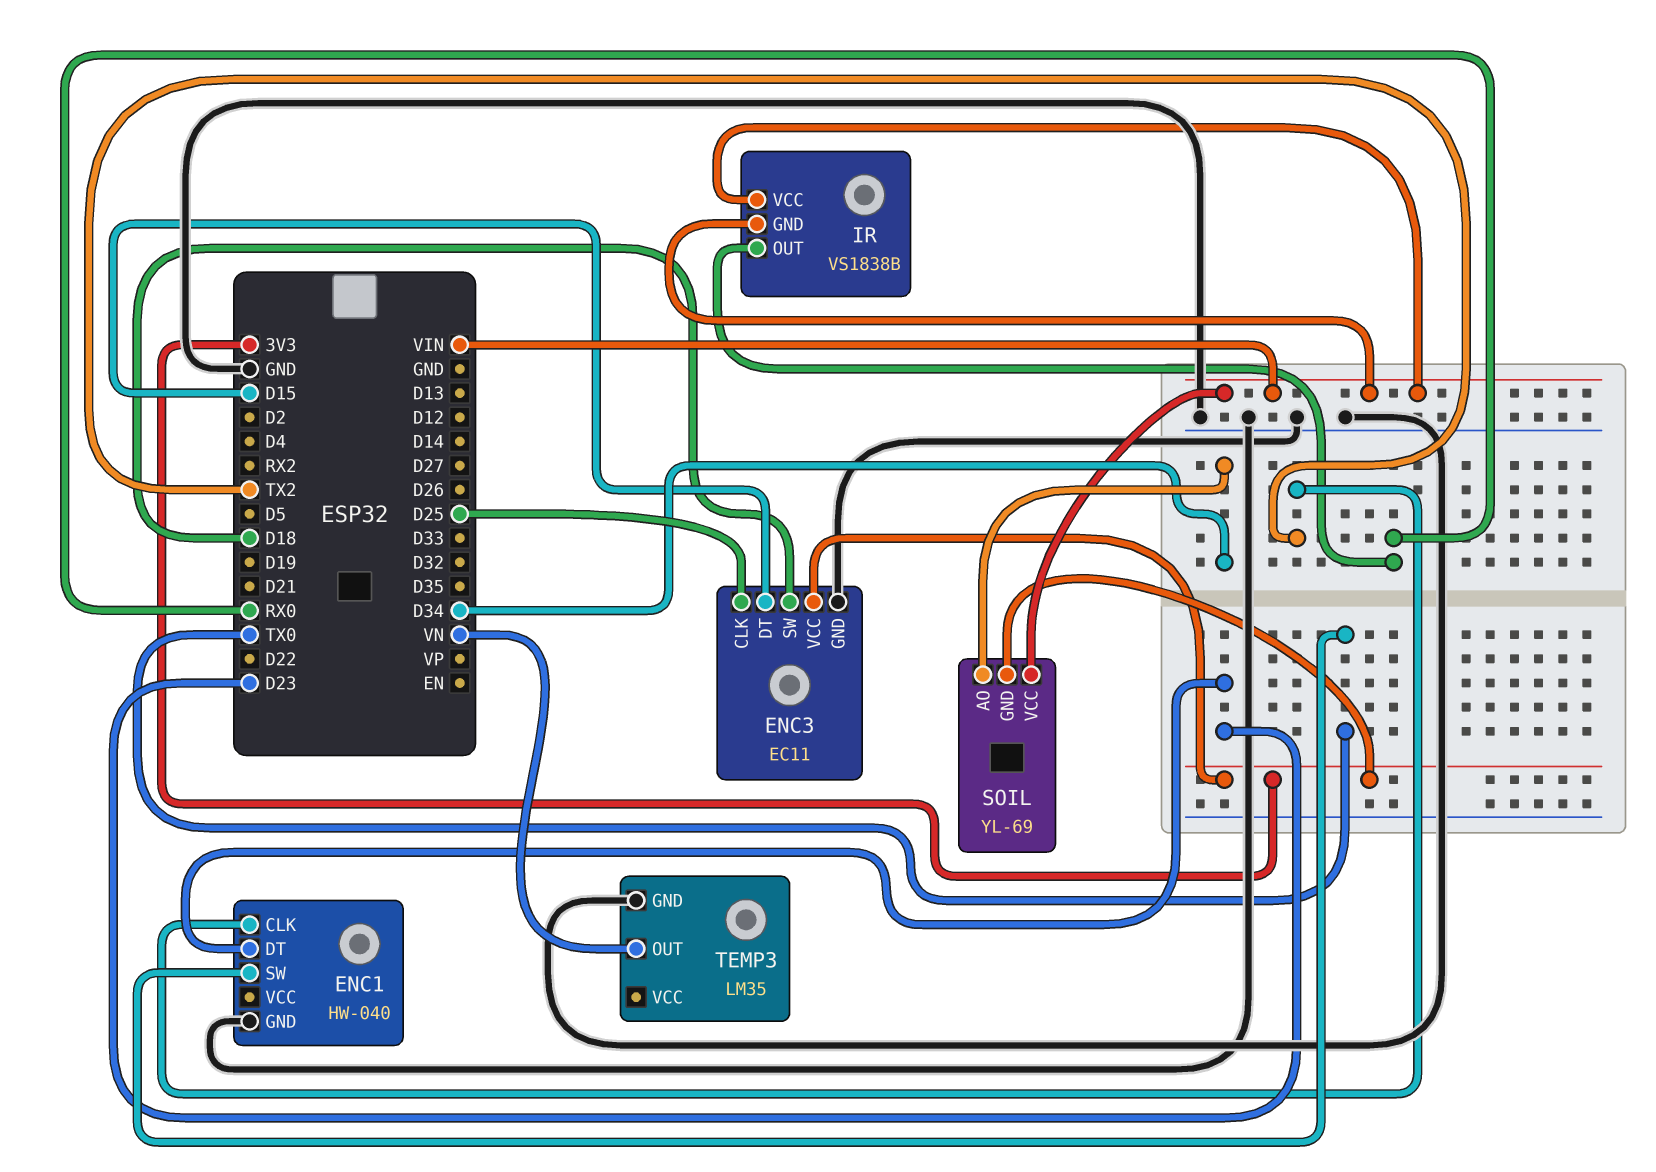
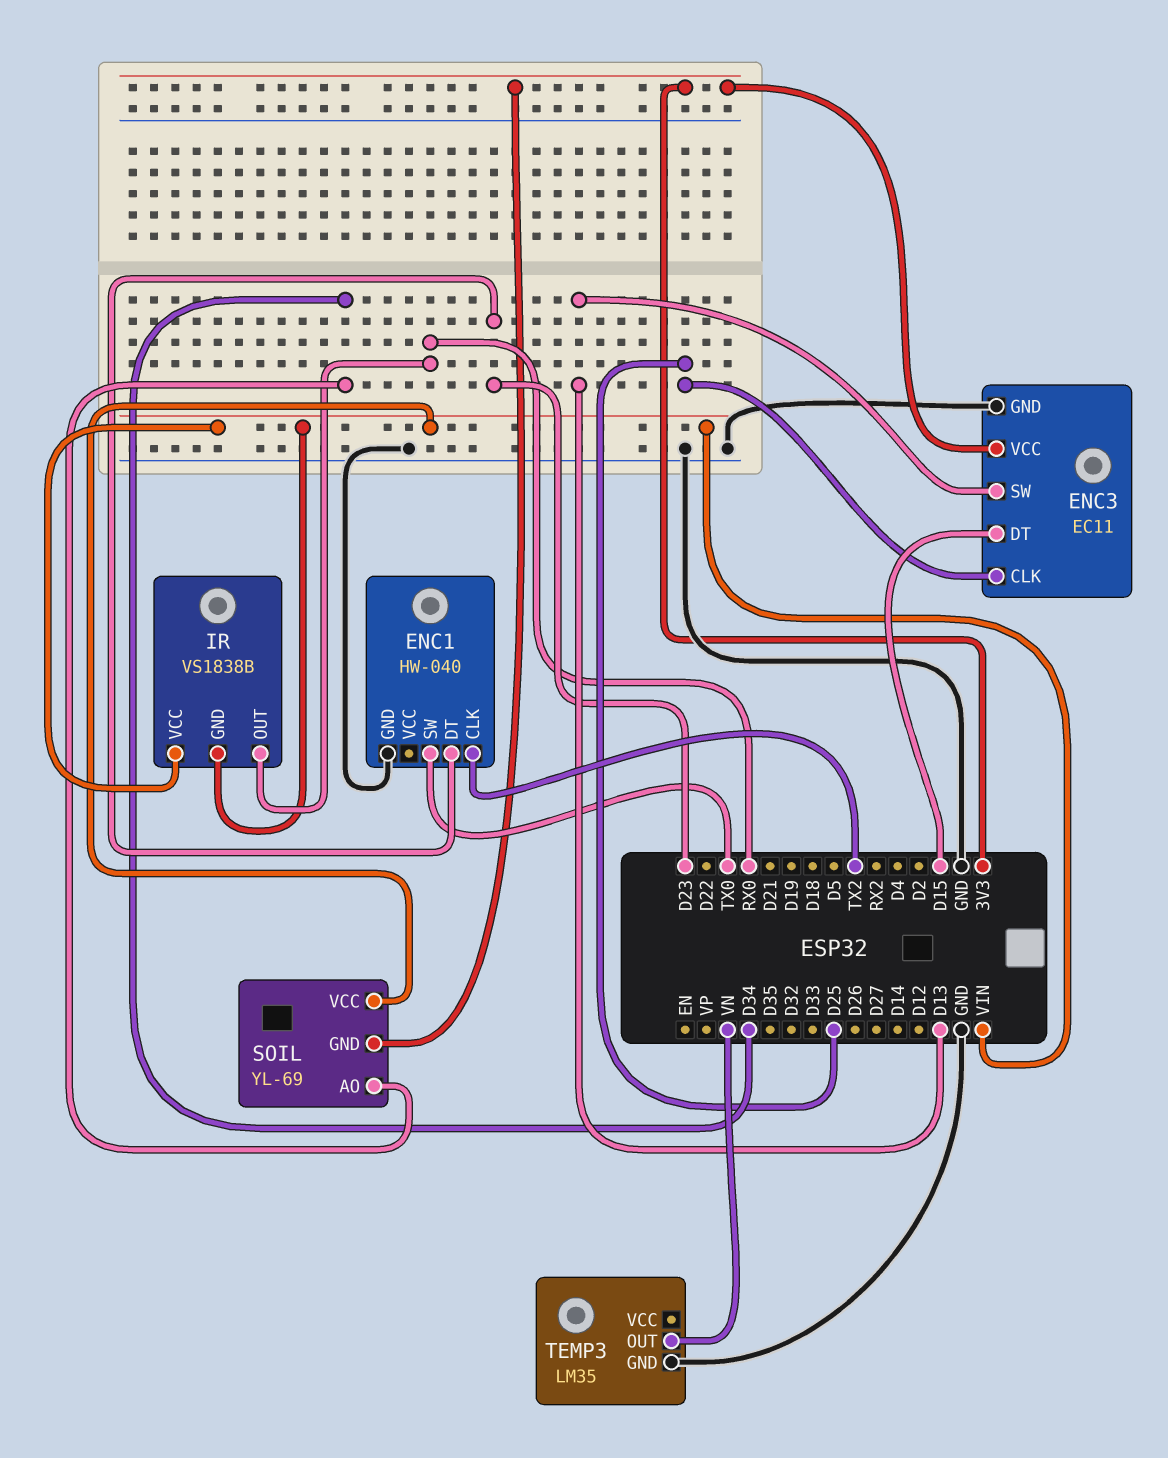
ENC3 pin SW: D18 -> D13

